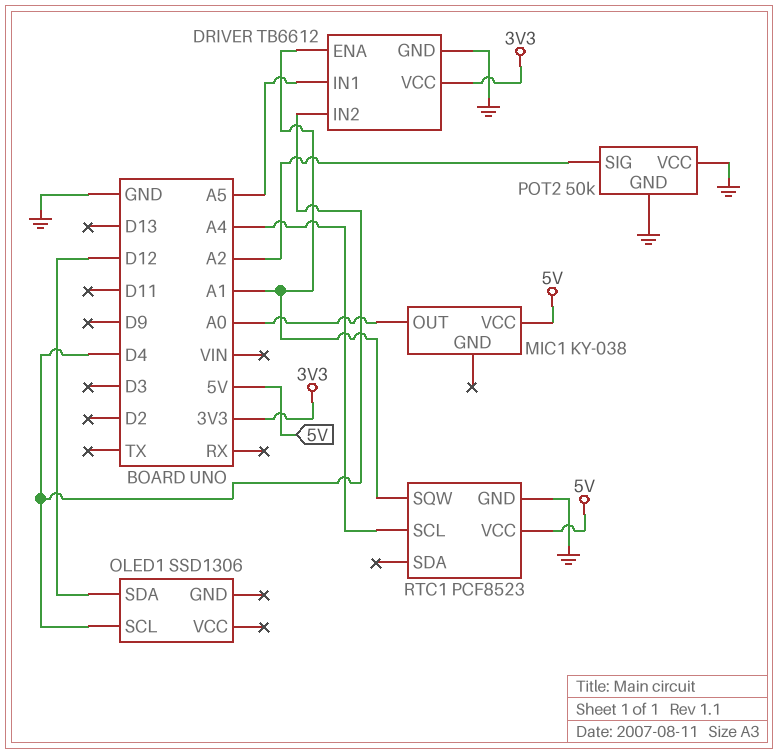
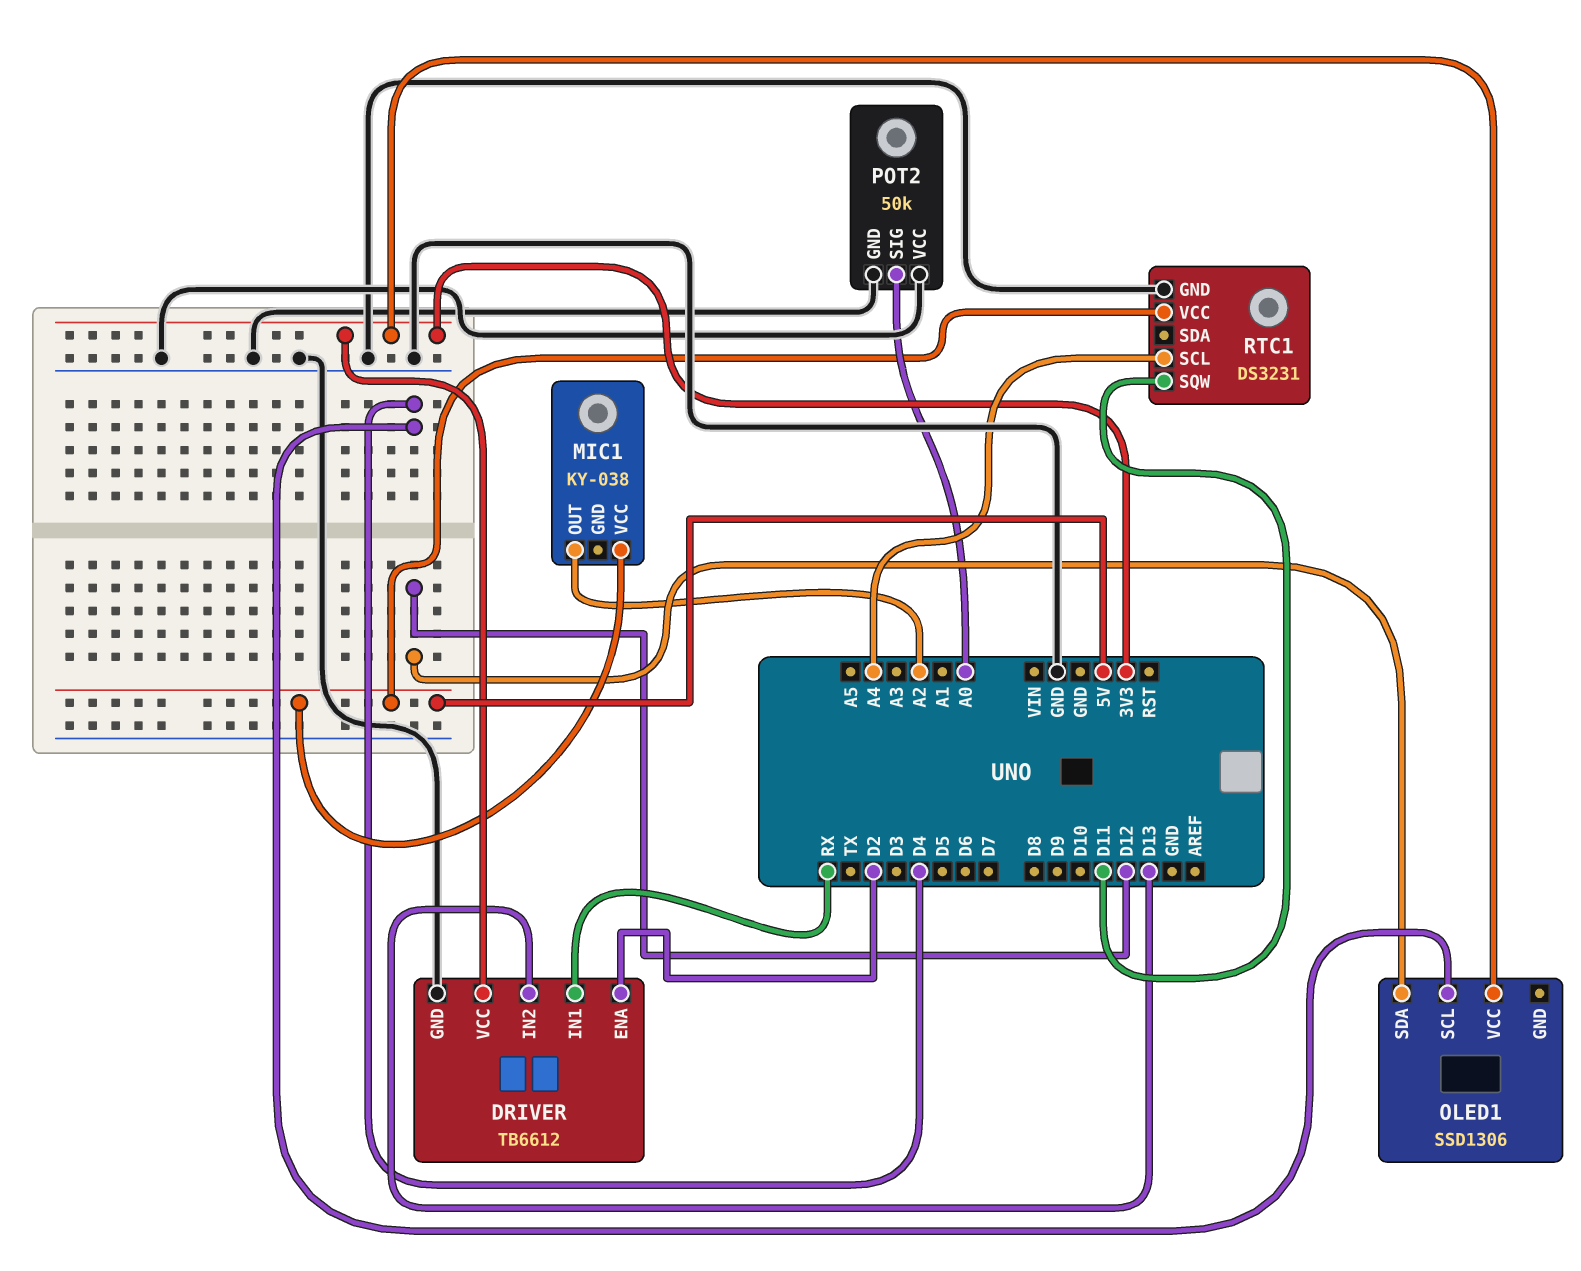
DRIVER pin ENA: A1 -> D2
DRIVER pin IN1: A5 -> RX
DRIVER pin IN2: D4 -> D13
MIC1 pin OUT: A0 -> A2
OLED1 pin VCC: none -> 3V3
POT2 pin SIG: A2 -> A0
RTC1: PCF8523 -> DS3231
RTC1 pin SQW: A1 -> D11

